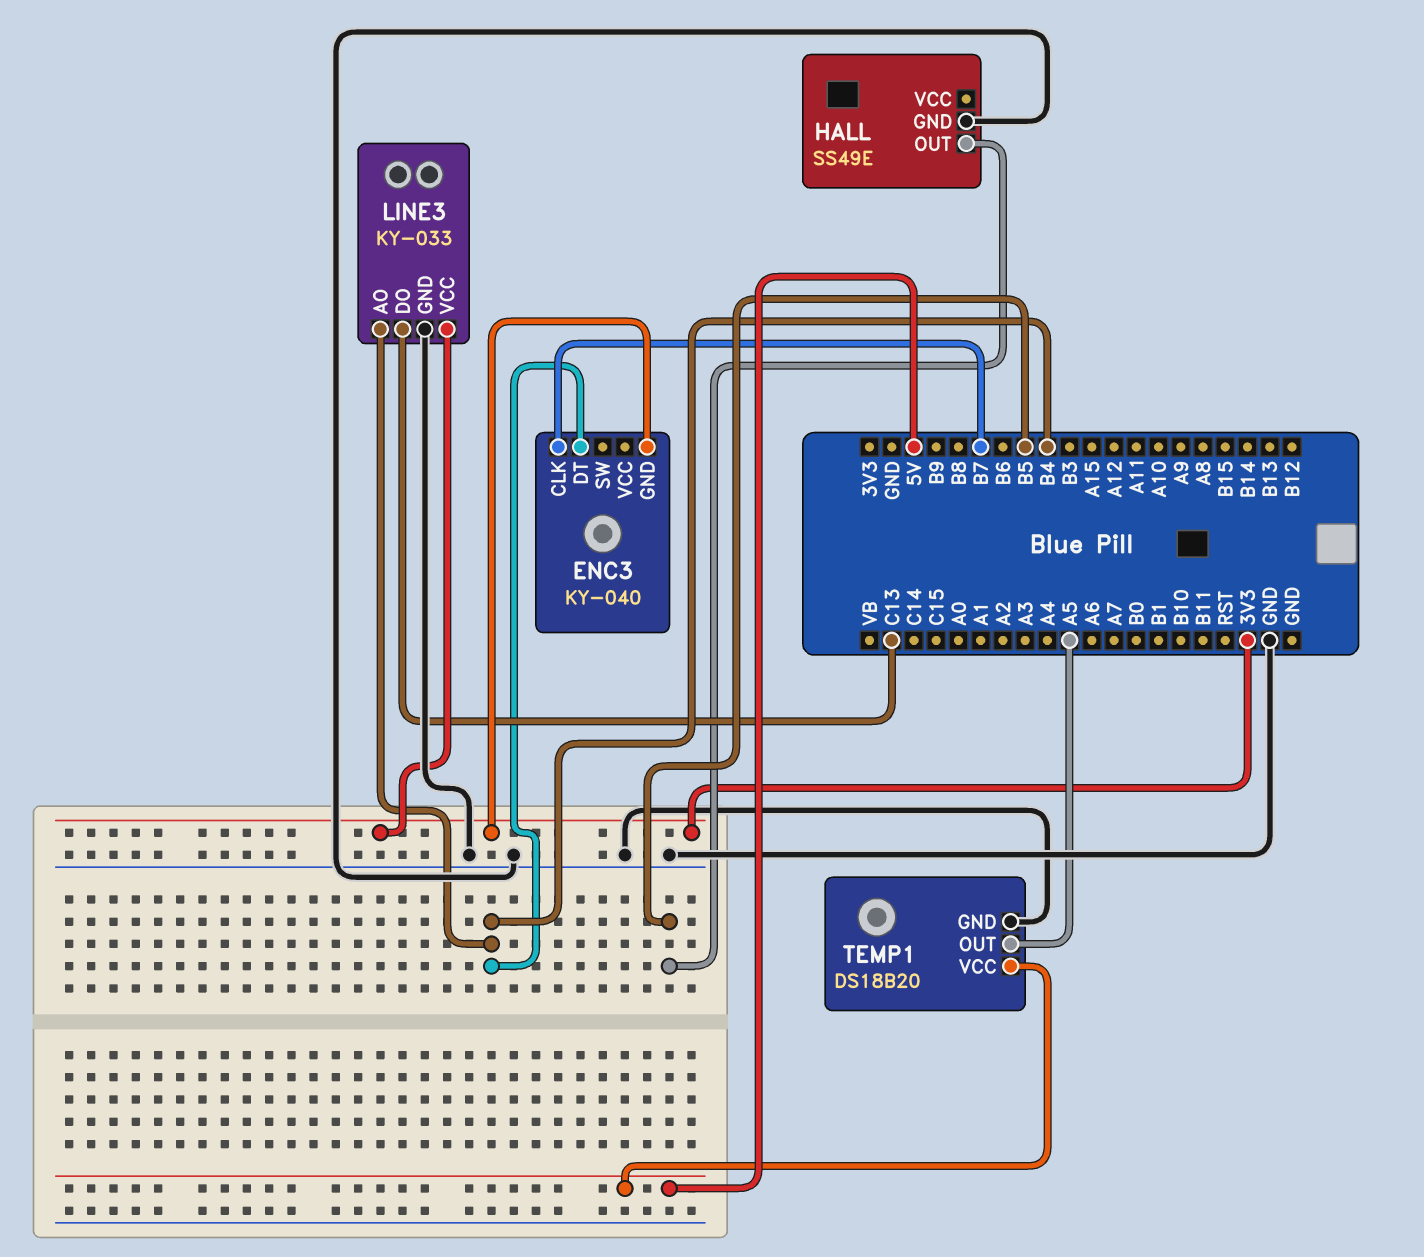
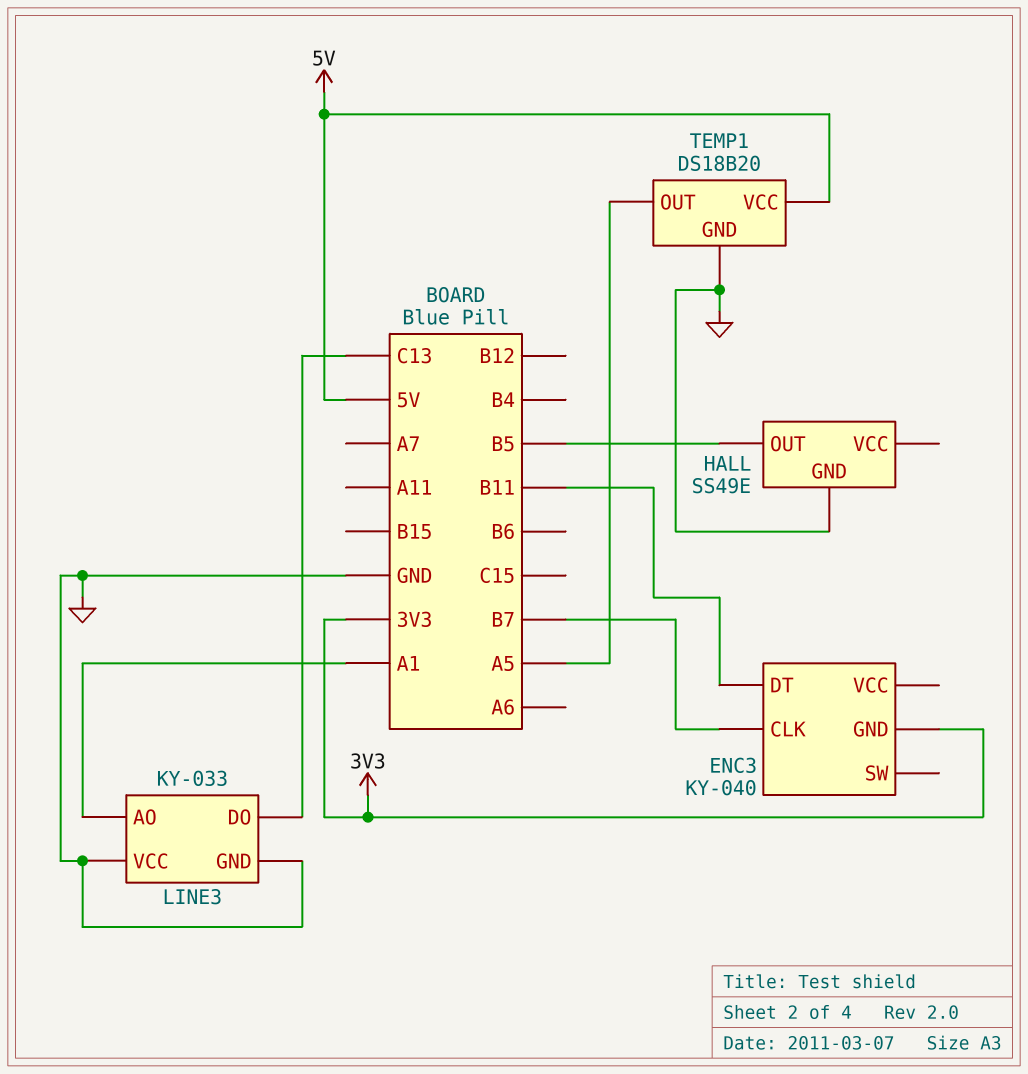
ENC3 pin DT: B4 -> B11
LINE3 pin AO: B4 -> A1
LINE3 pin VCC: 3V3 -> GND

